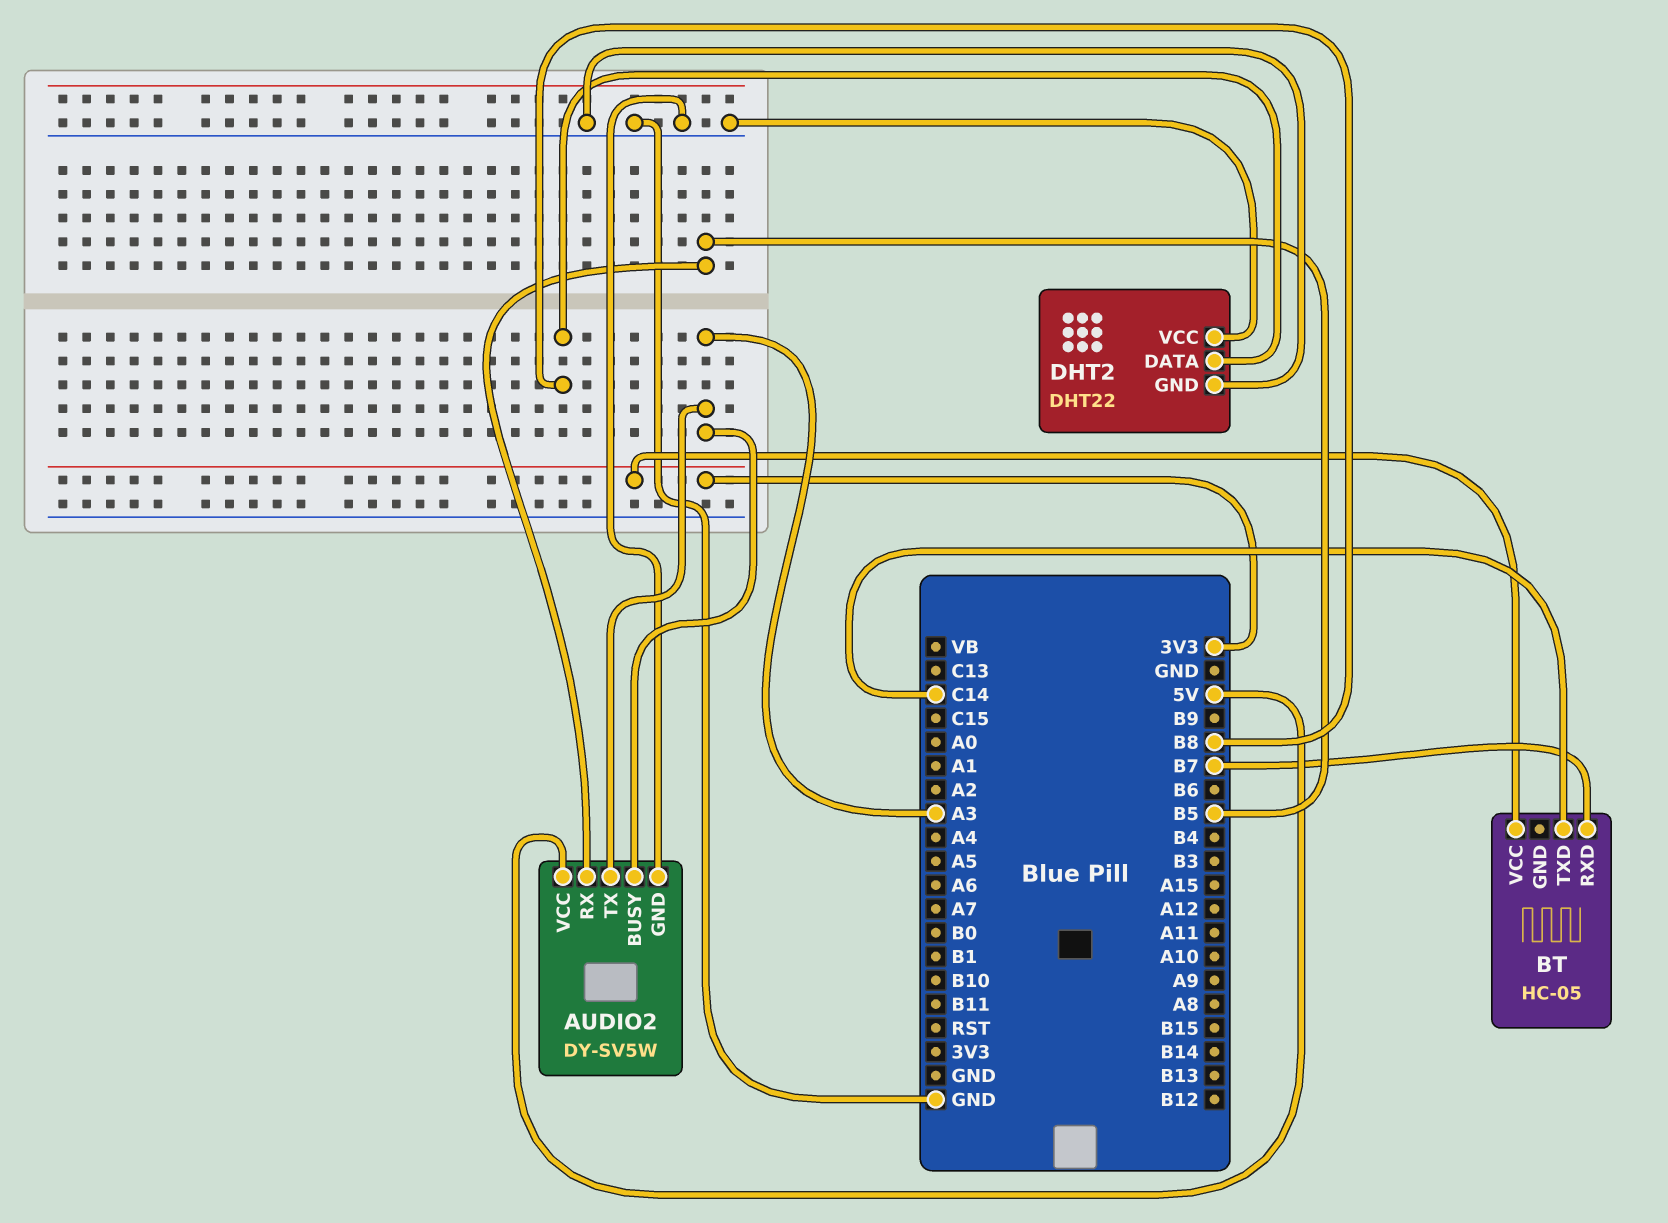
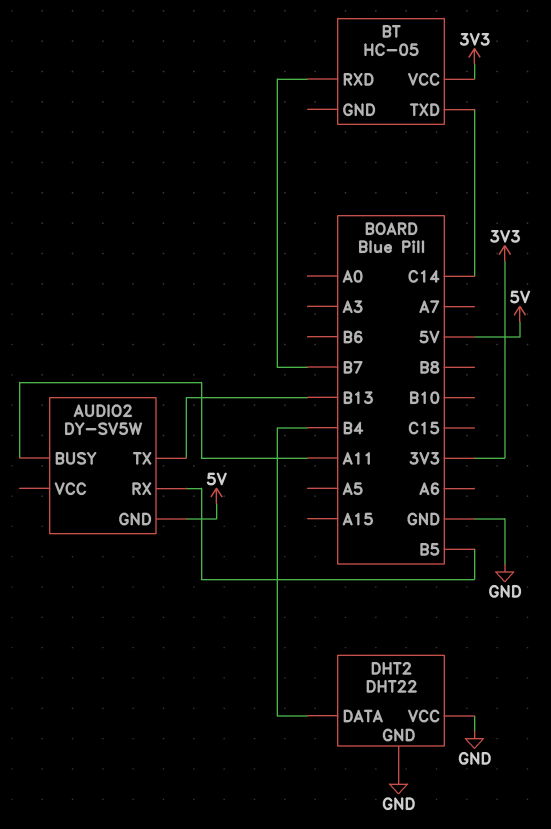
AUDIO2 pin BUSY: A3 -> A11
AUDIO2 pin GND: GND -> 5V
AUDIO2 pin TX: A3 -> B13
AUDIO2 pin VCC: 5V -> none
DHT2 pin DATA: B8 -> B4

